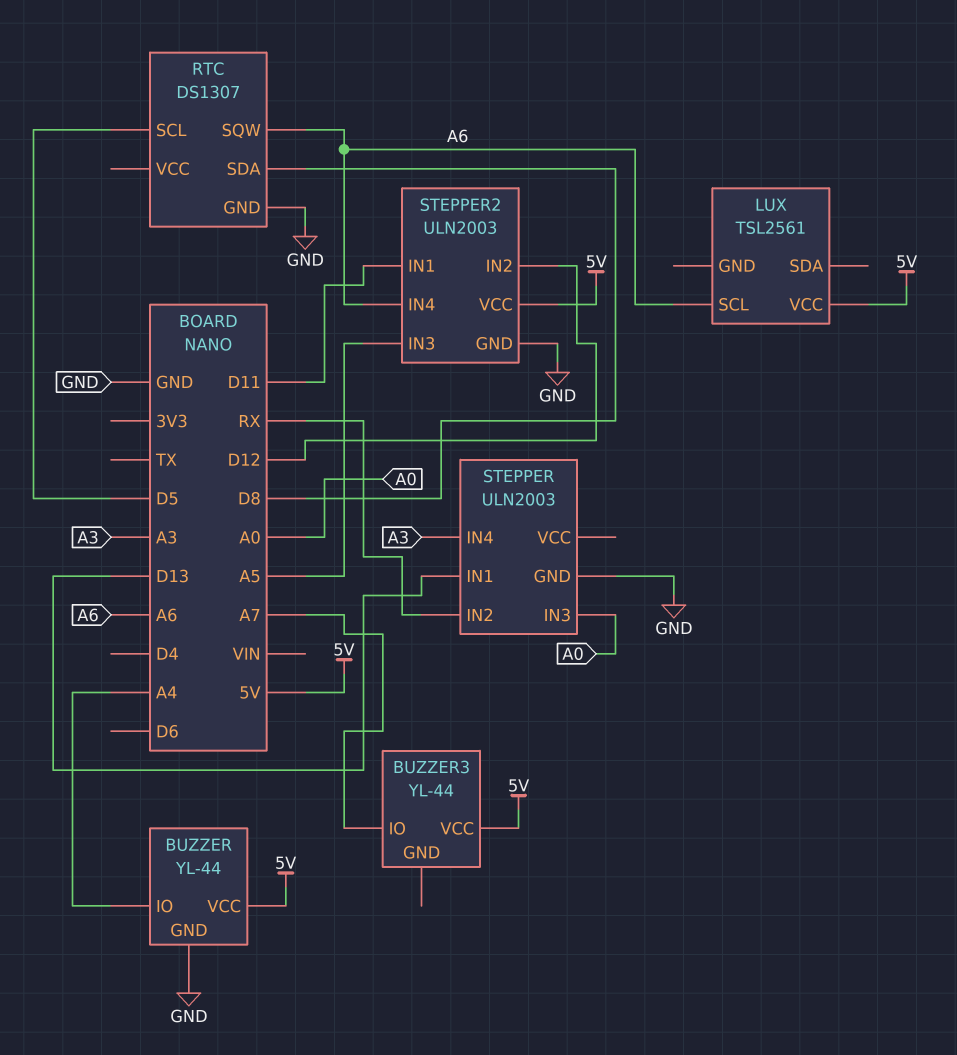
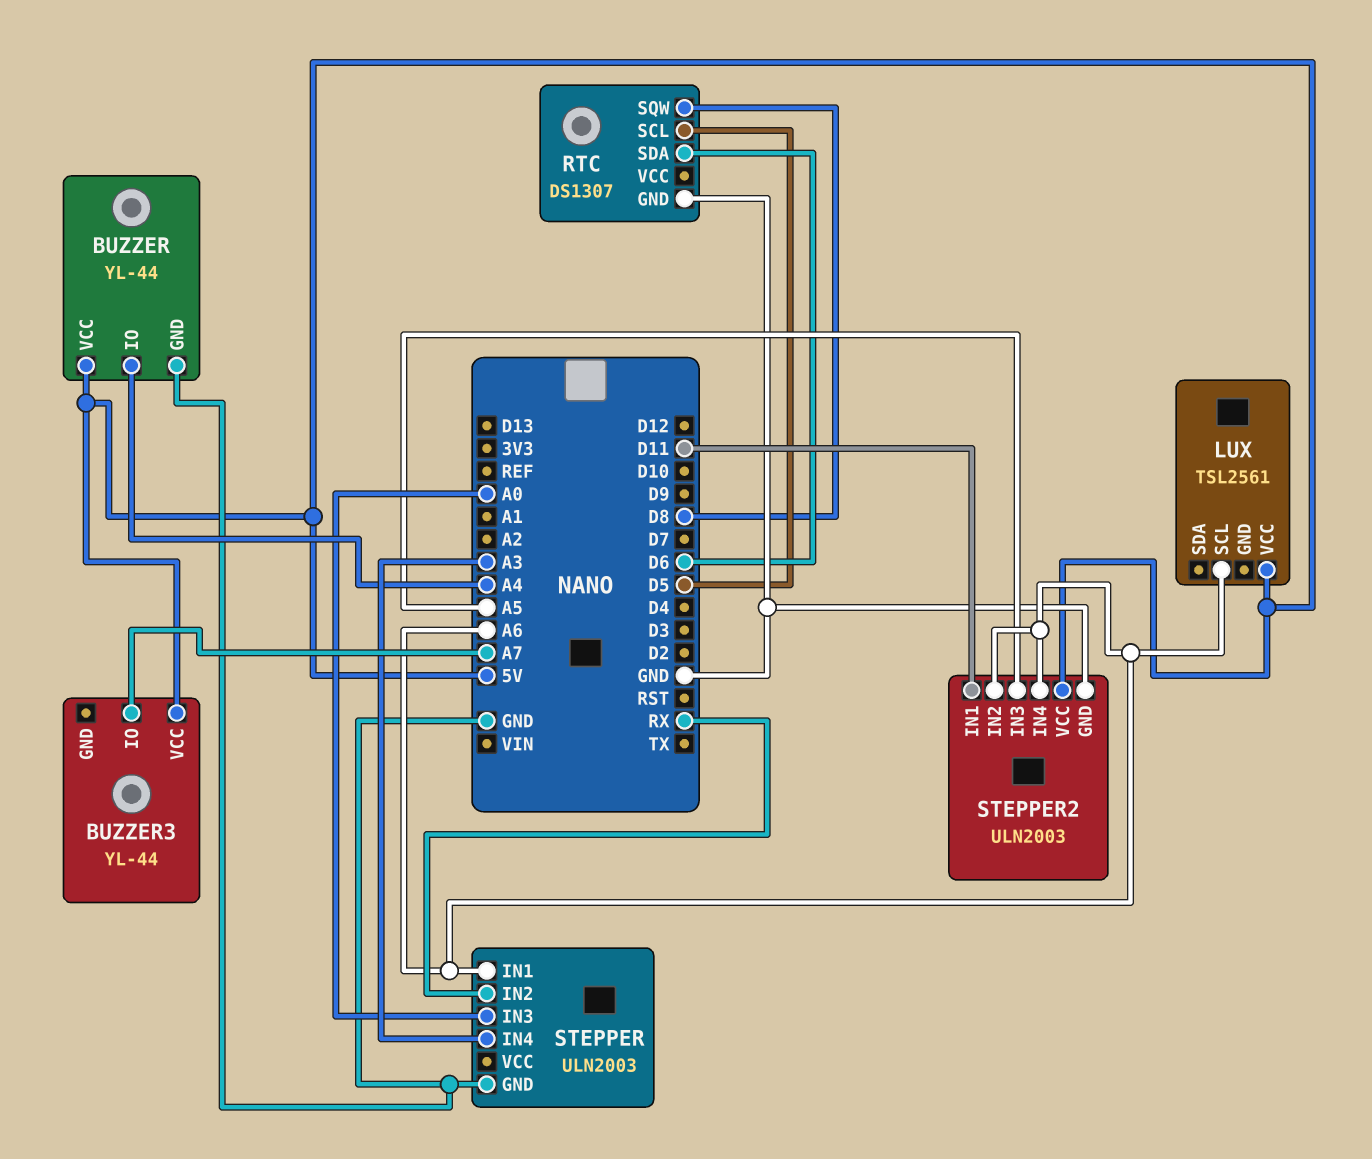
RTC pin SDA: D8 -> D6
RTC pin SQW: A6 -> D8
STEPPER pin IN1: D13 -> A6
STEPPER2 pin IN2: D12 -> A6

